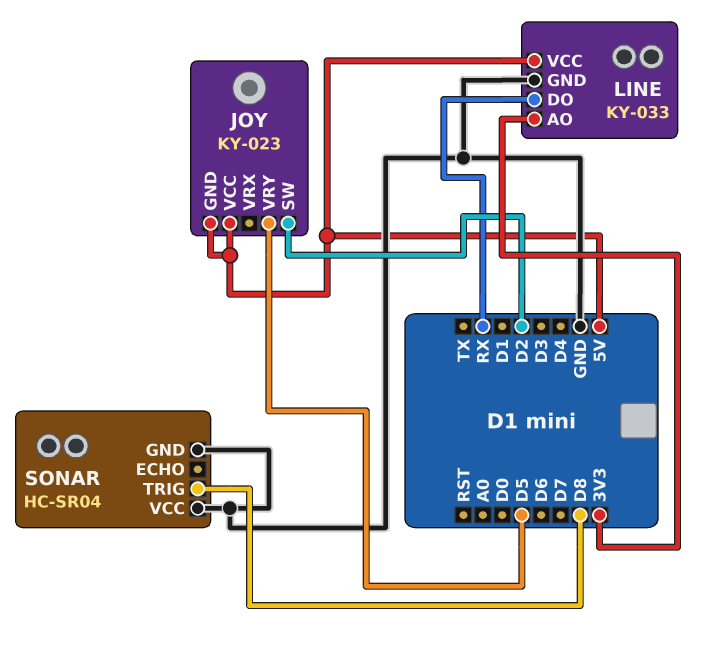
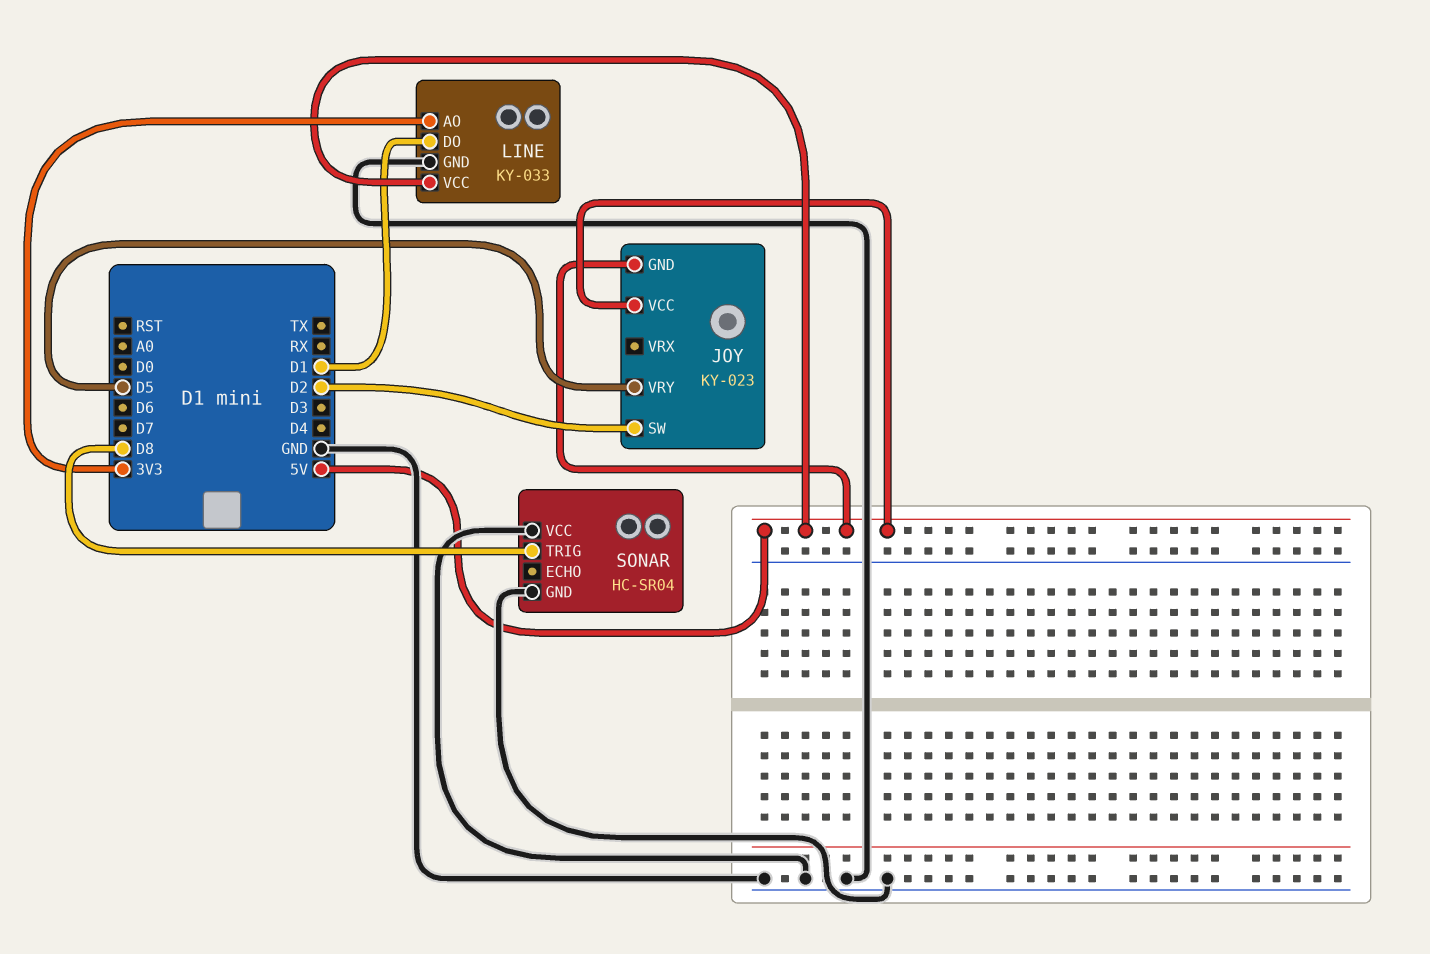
LINE pin DO: RX -> D1

